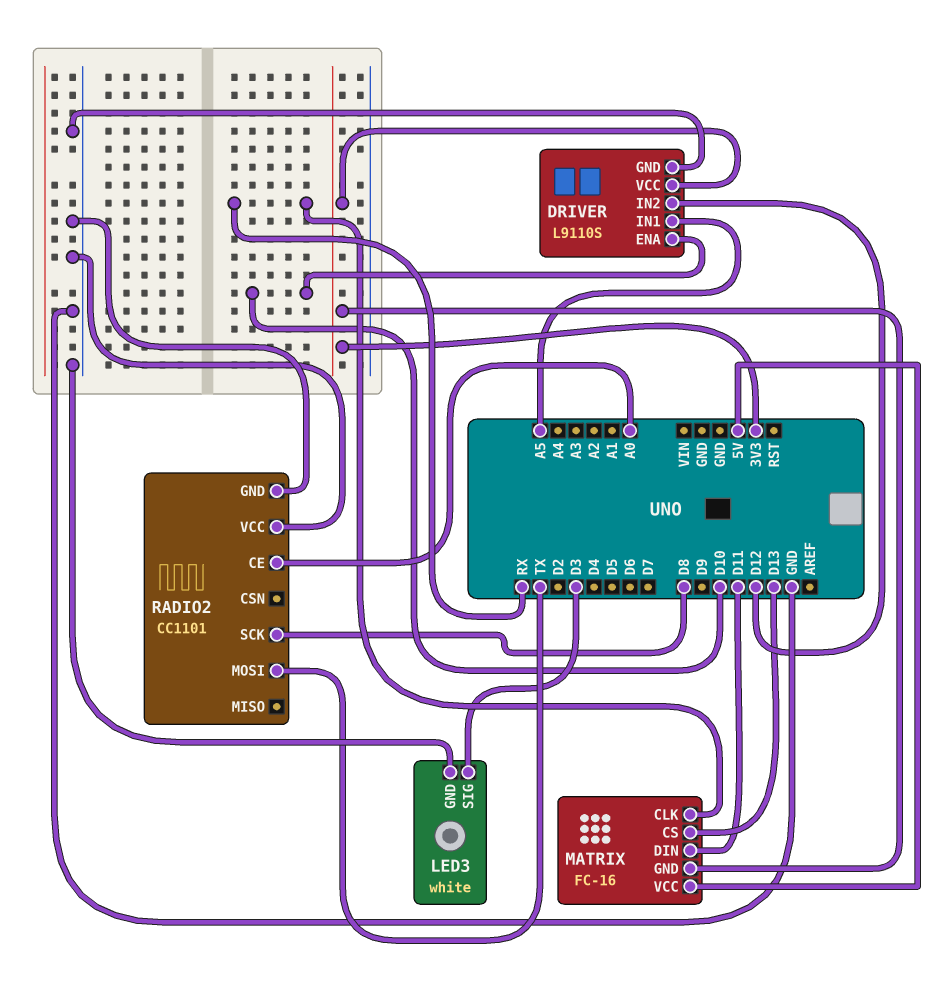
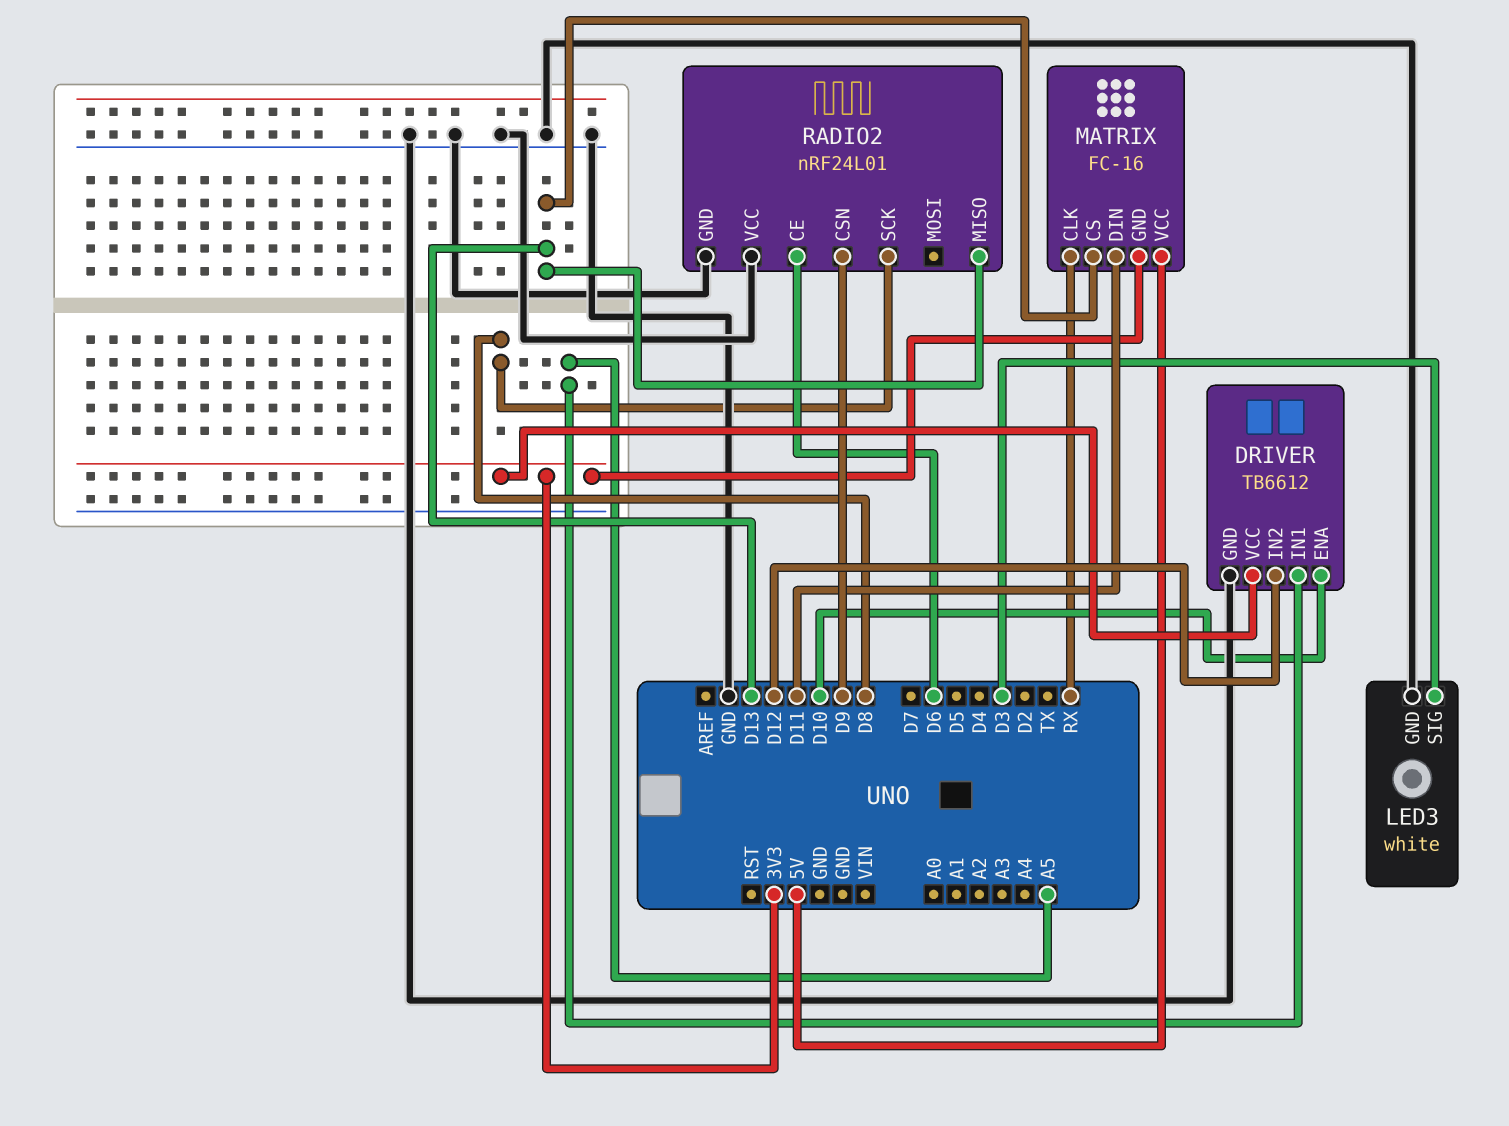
DRIVER: L9110S -> TB6612
RADIO2: CC1101 -> nRF24L01
RADIO2 pin CE: A0 -> D6
RADIO2 pin CSN: none -> D9
RADIO2 pin MISO: none -> D13
RADIO2 pin MOSI: TX -> none

